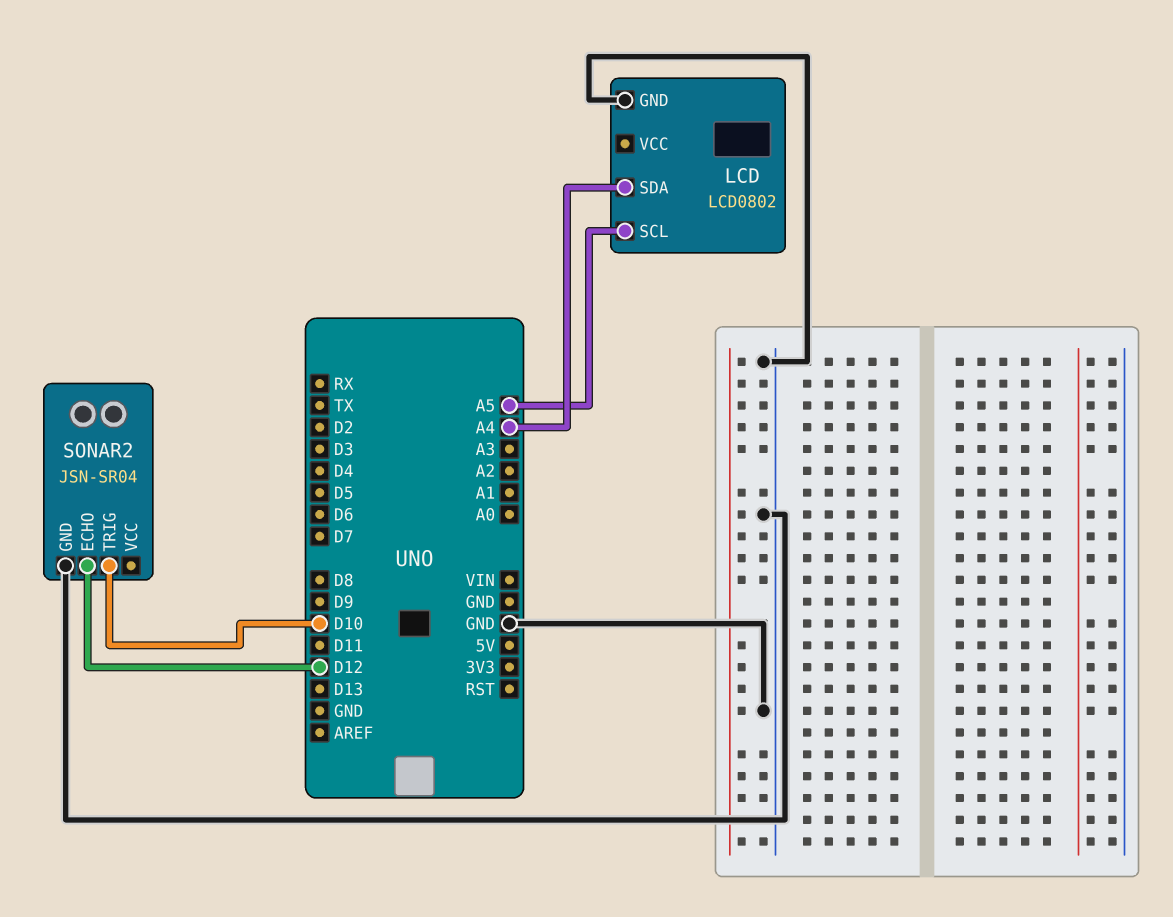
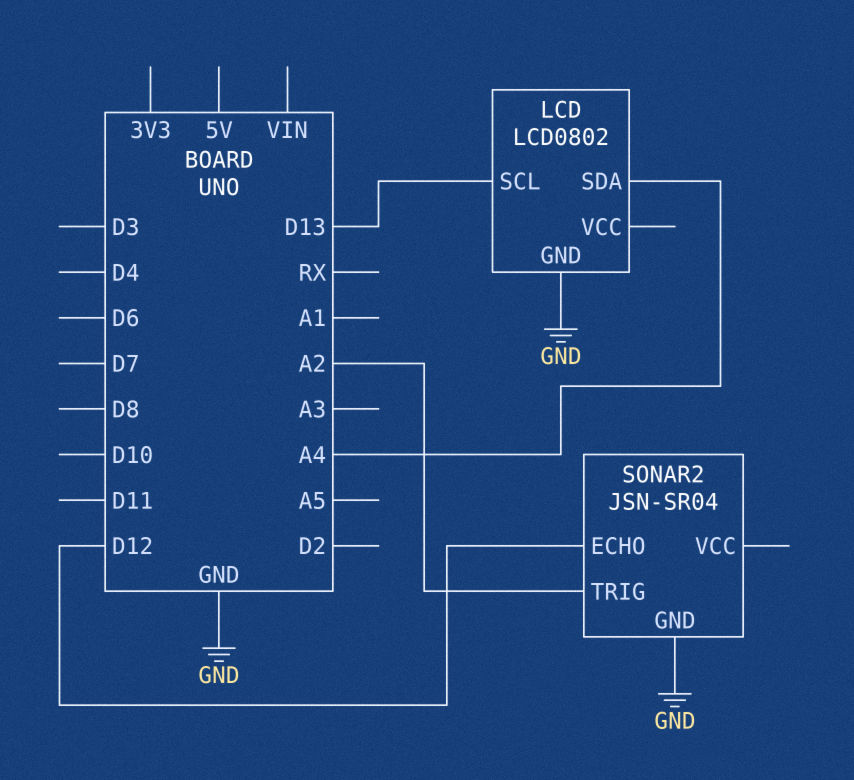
LCD pin SCL: A5 -> D13
SONAR2 pin TRIG: D10 -> A2

